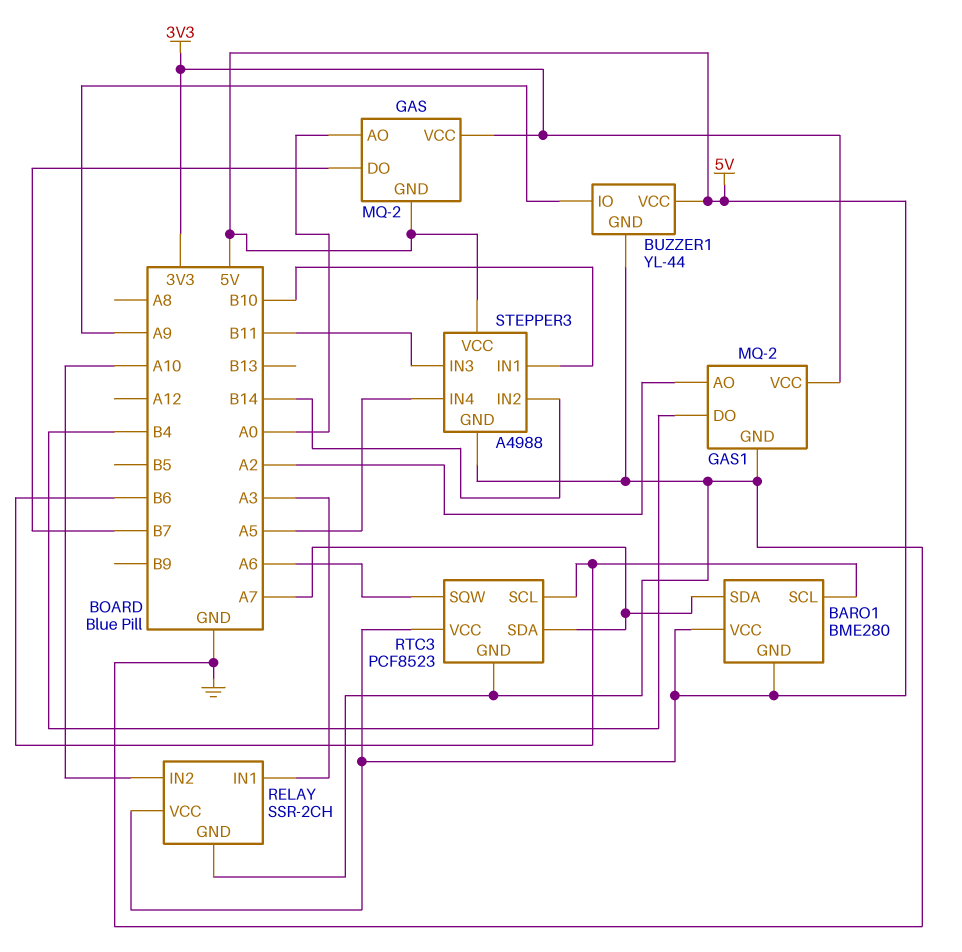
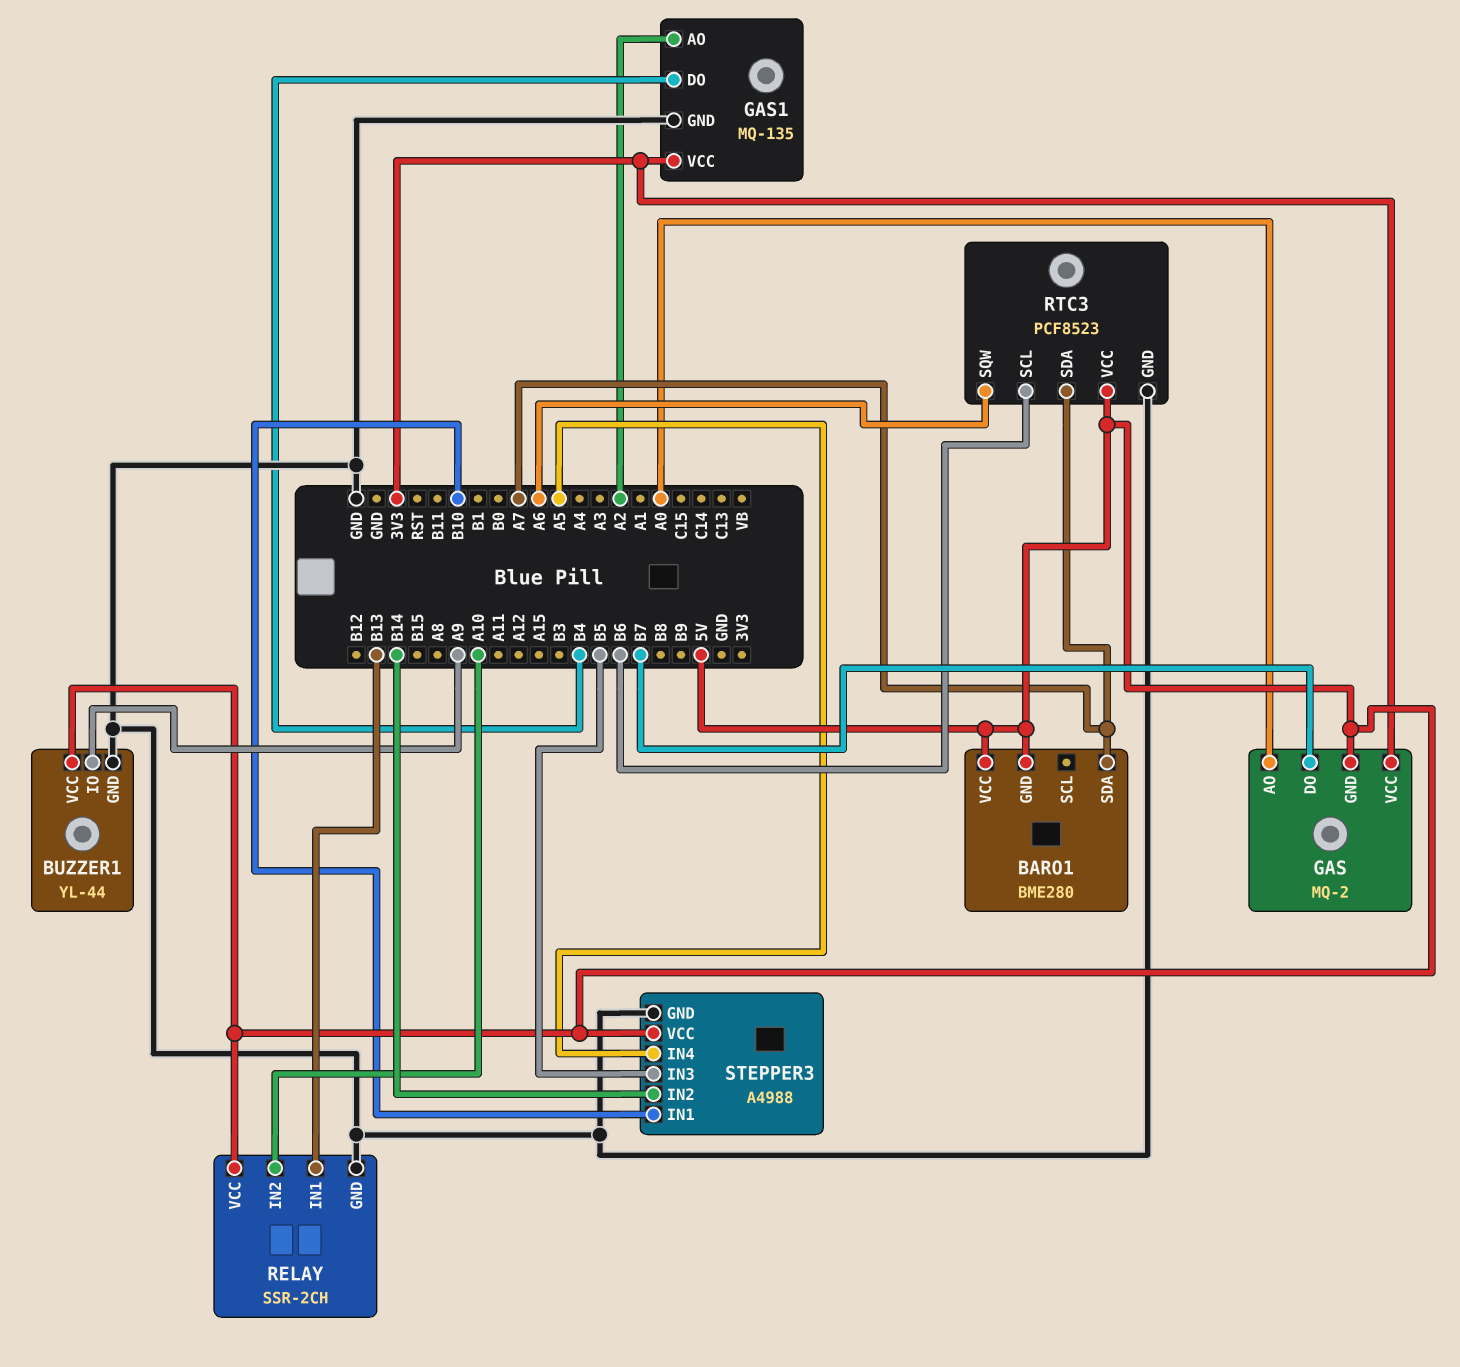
BARO1 pin SCL: B6 -> none
GAS1: MQ-2 -> MQ-135
RELAY pin IN1: A3 -> B13
STEPPER3 pin IN3: B11 -> B5

